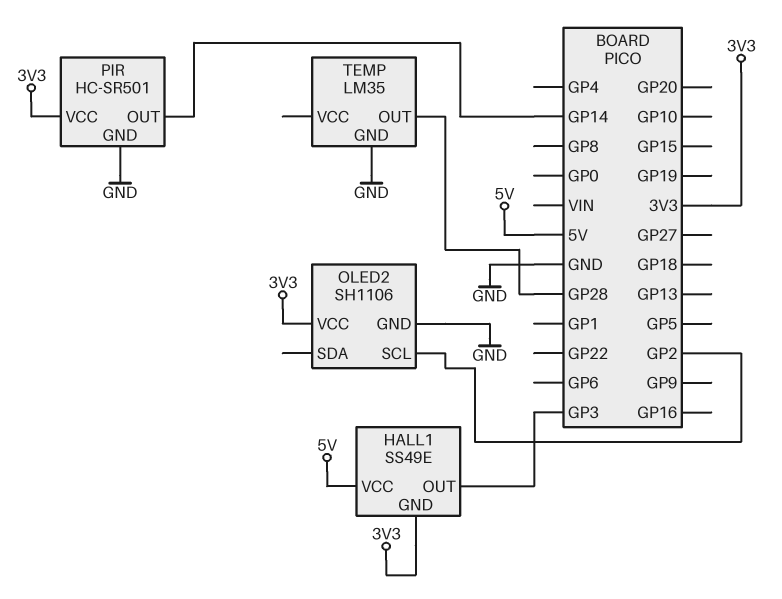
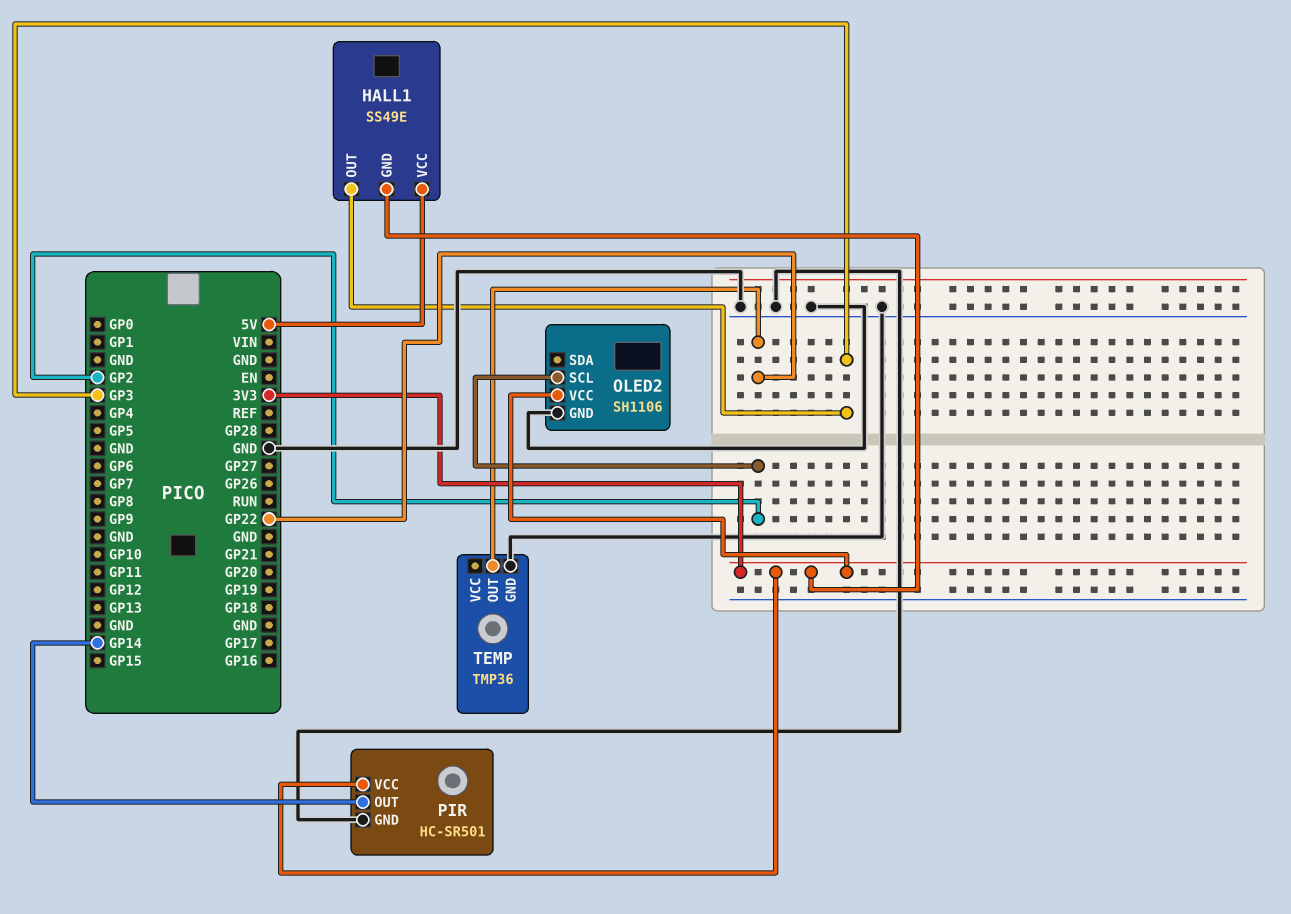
TEMP: LM35 -> TMP36
TEMP pin OUT: GP28 -> GP22

